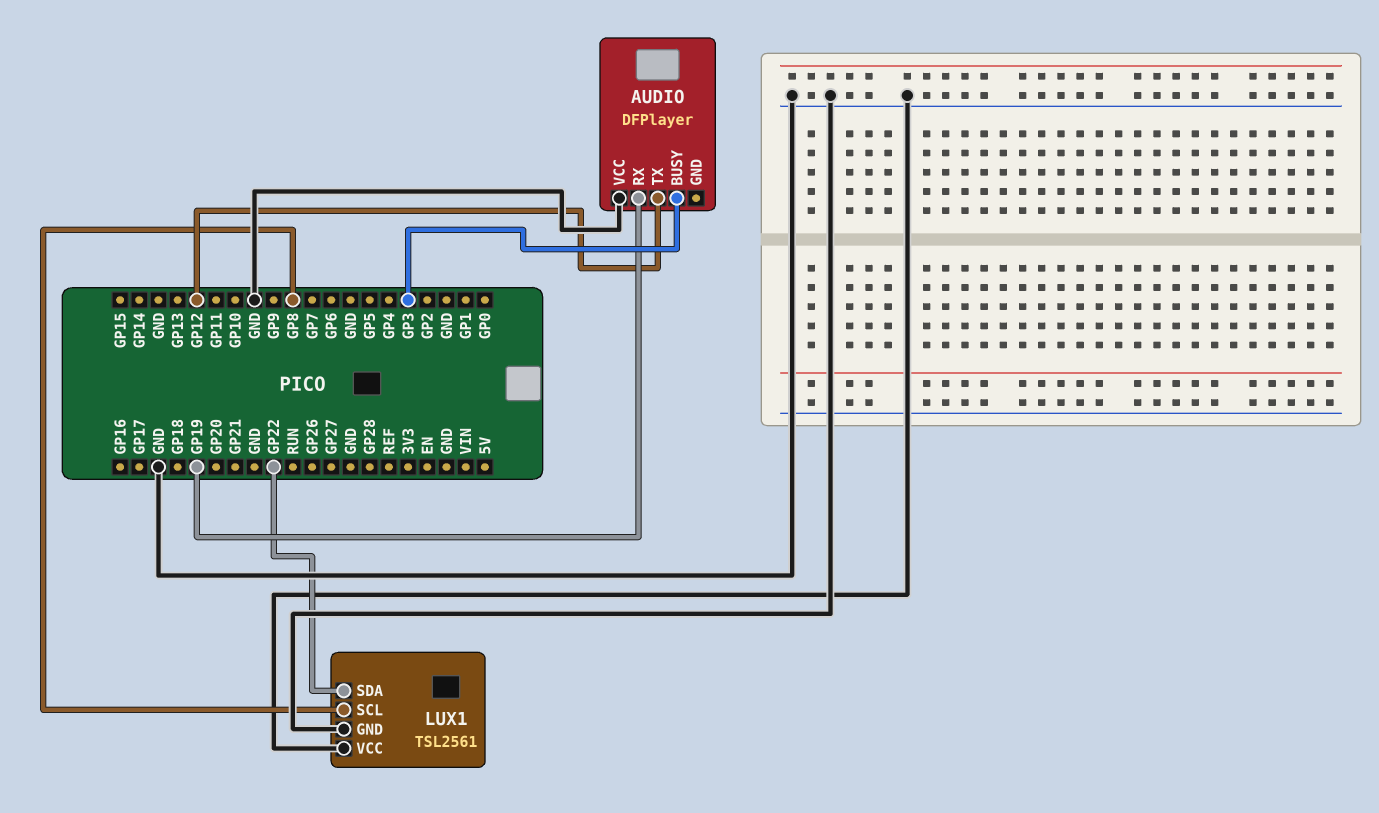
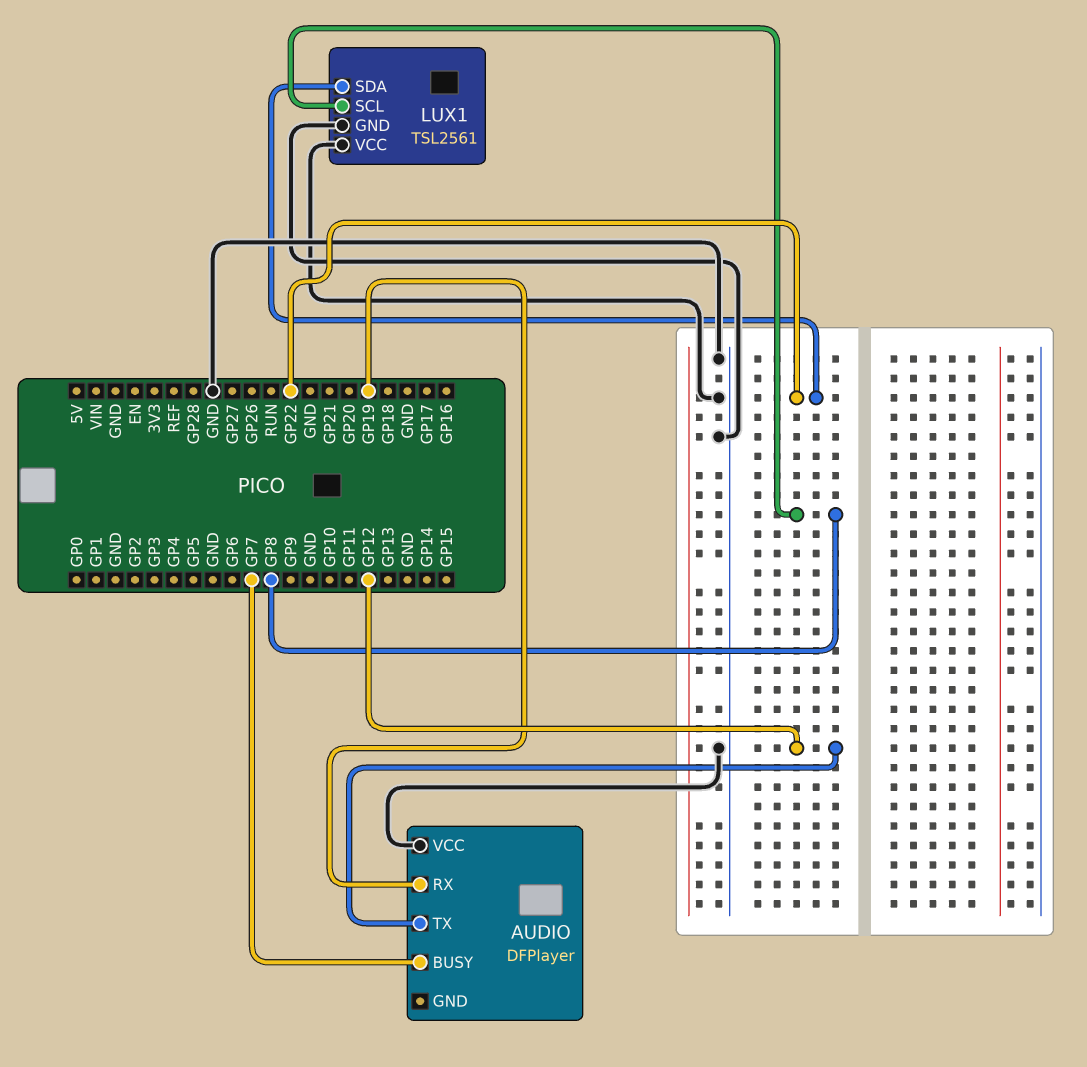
AUDIO pin BUSY: GP3 -> GP7

